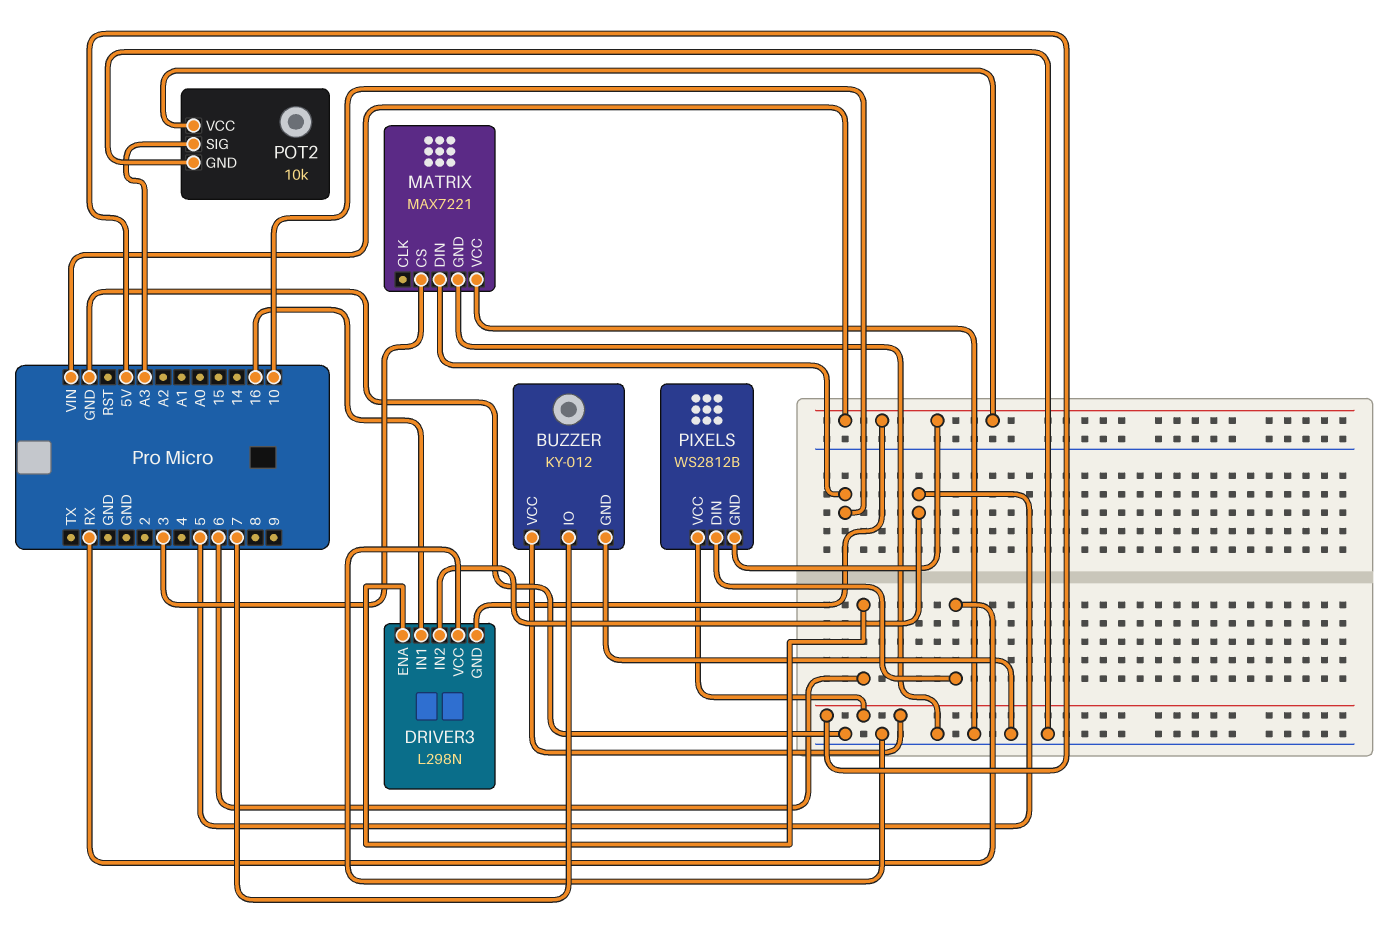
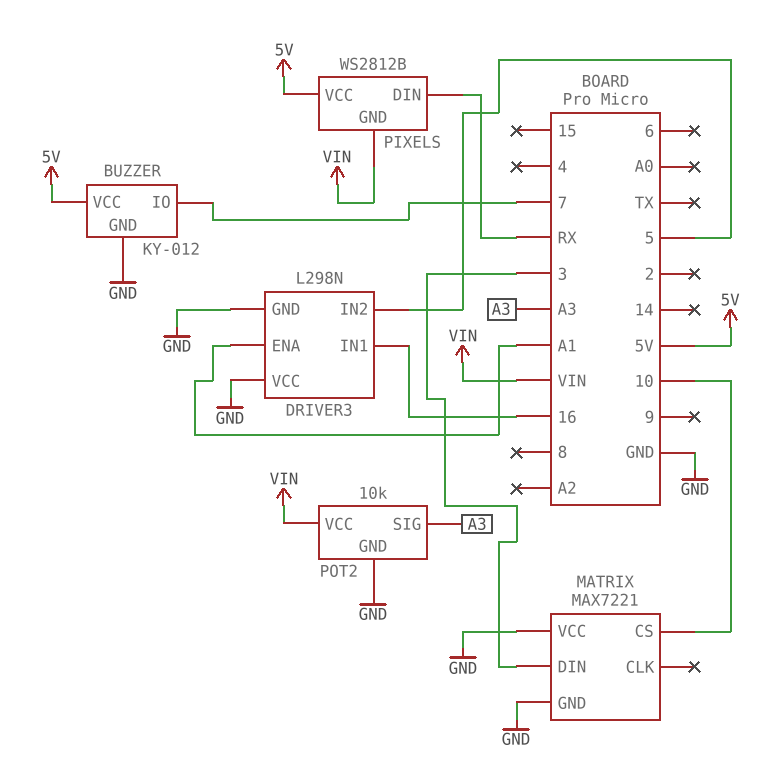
DRIVER3 pin ENA: 6 -> A1
DRIVER3 pin GND: VIN -> GND
MATRIX pin CS: 3 -> 10
MATRIX pin DIN: 10 -> 3

